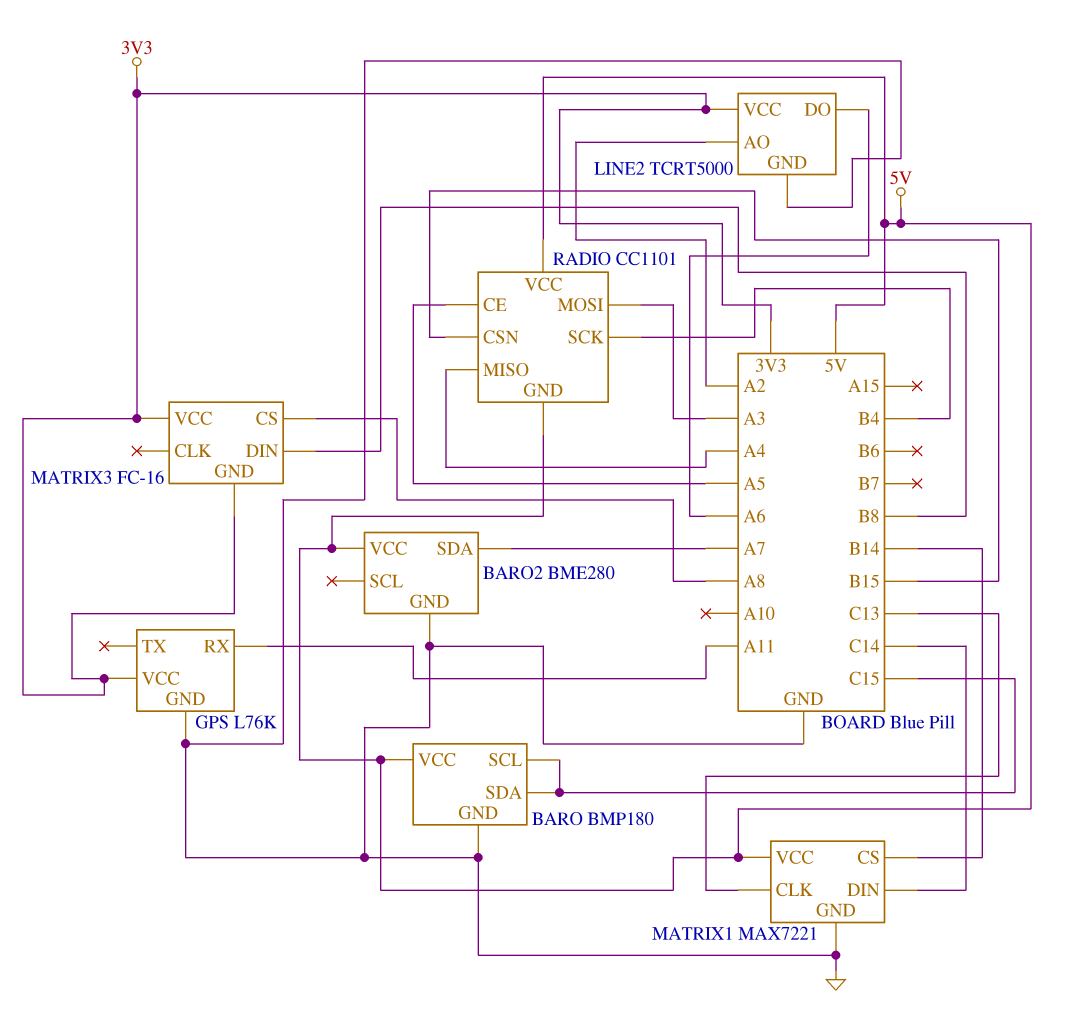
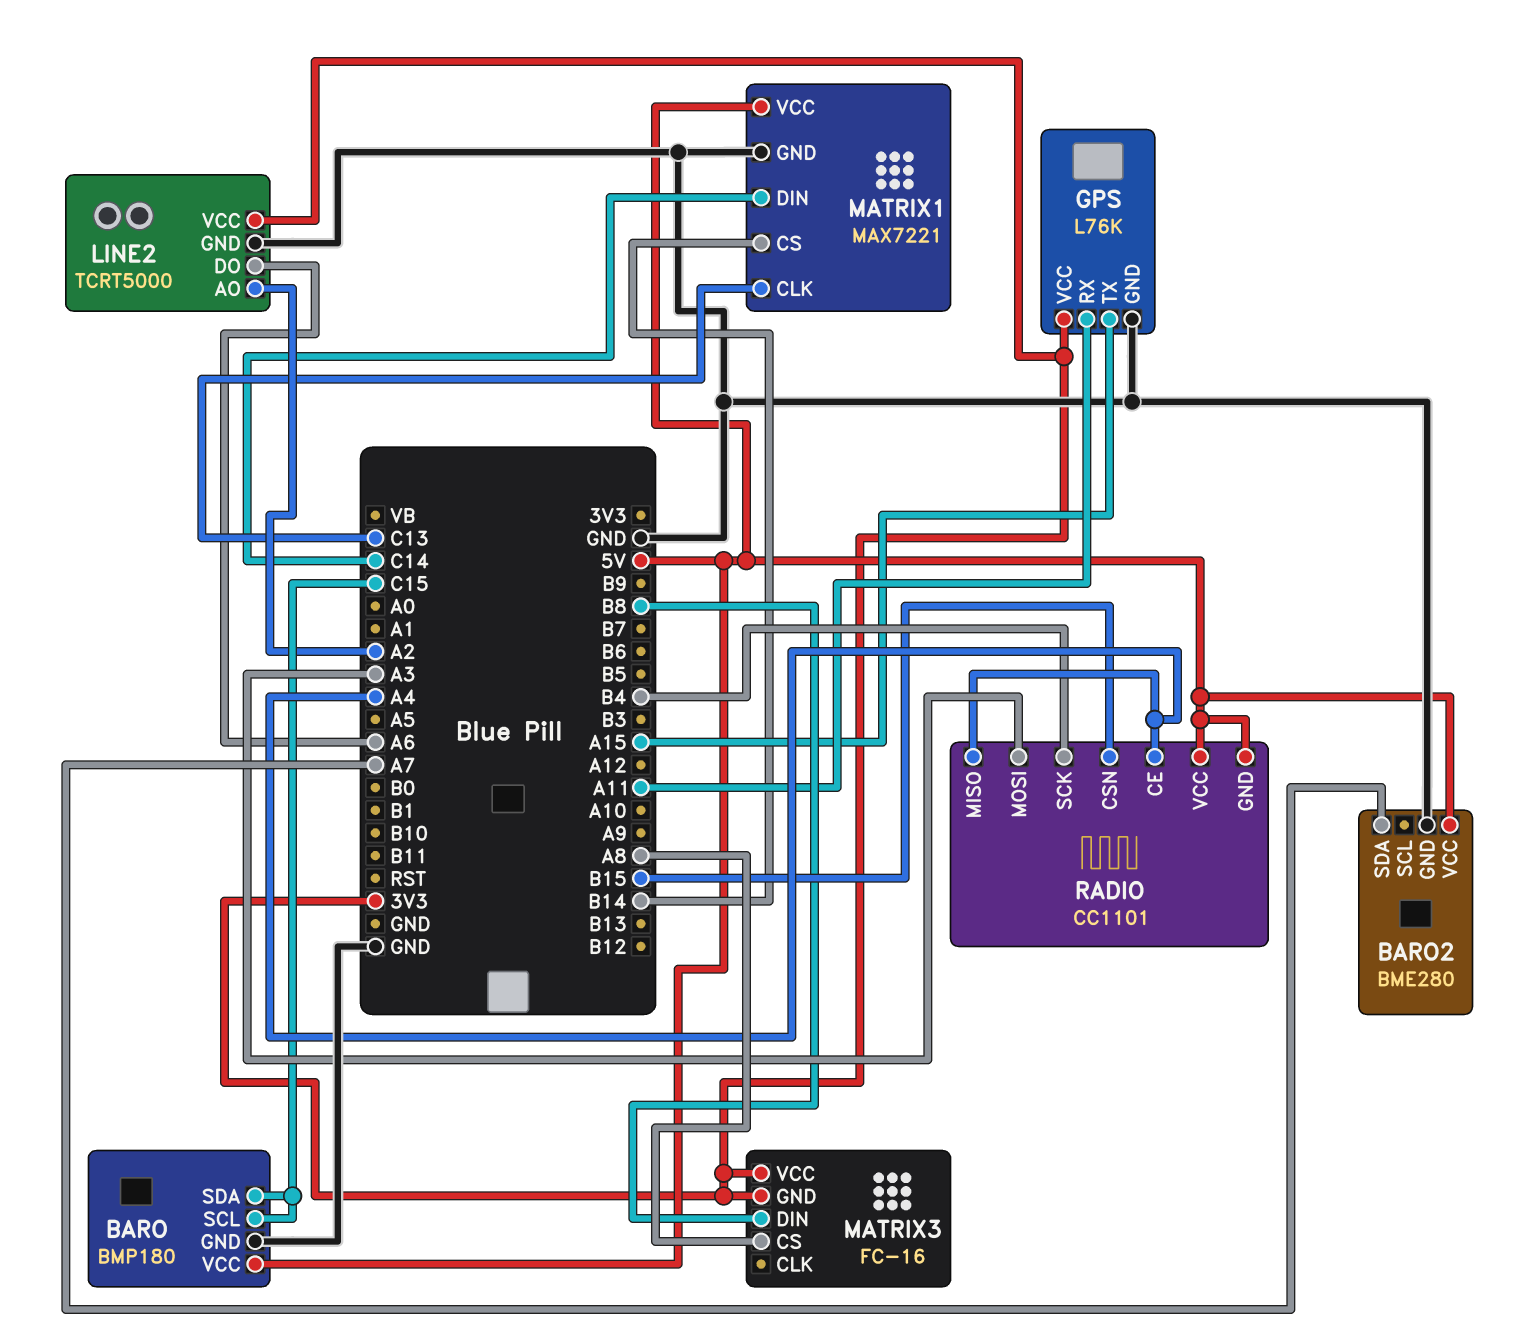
GPS pin TX: none -> A15
RADIO pin CE: A5 -> A4

